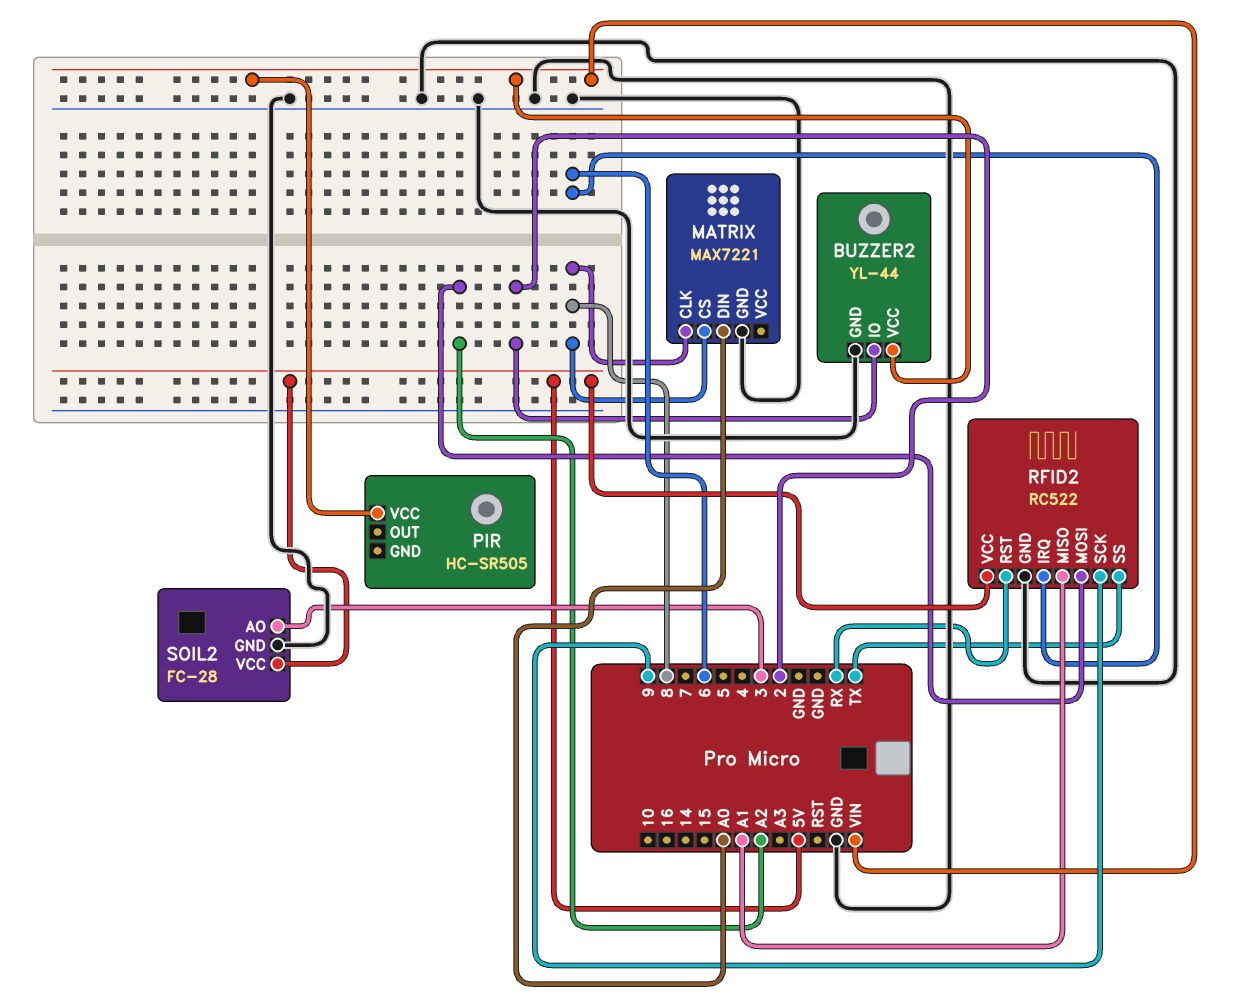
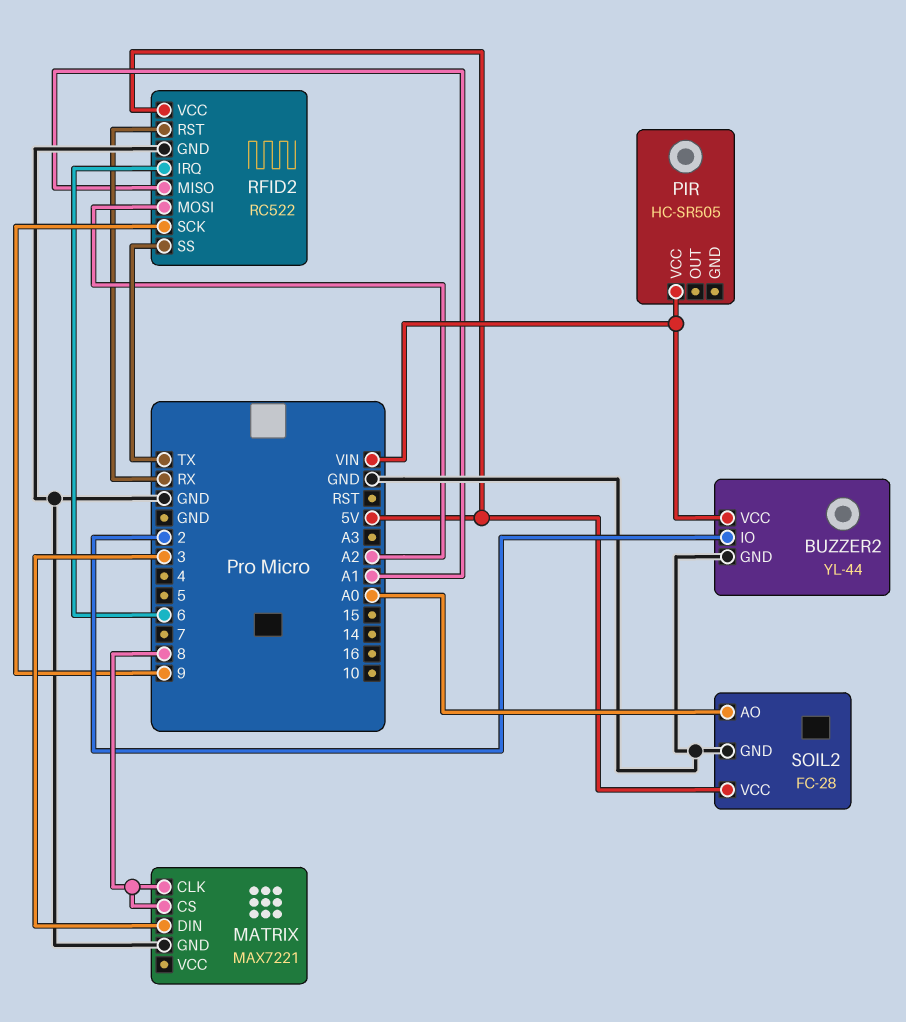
MATRIX pin DIN: A0 -> 3
SOIL2 pin AO: 3 -> A0

